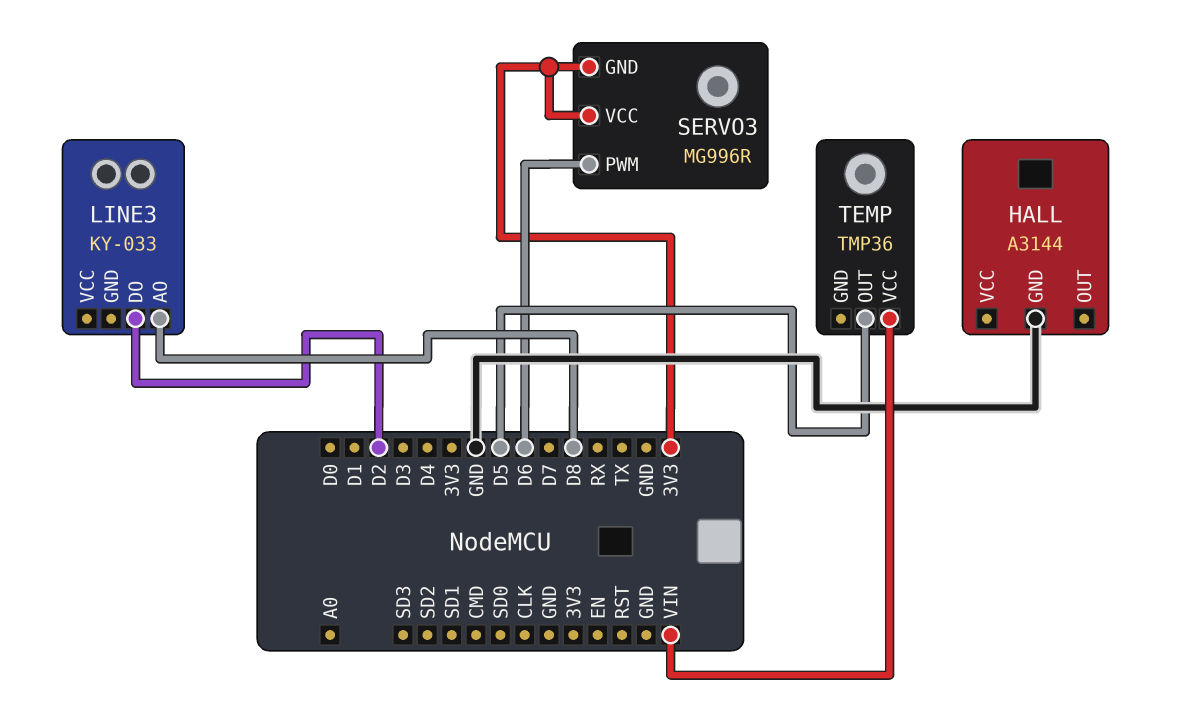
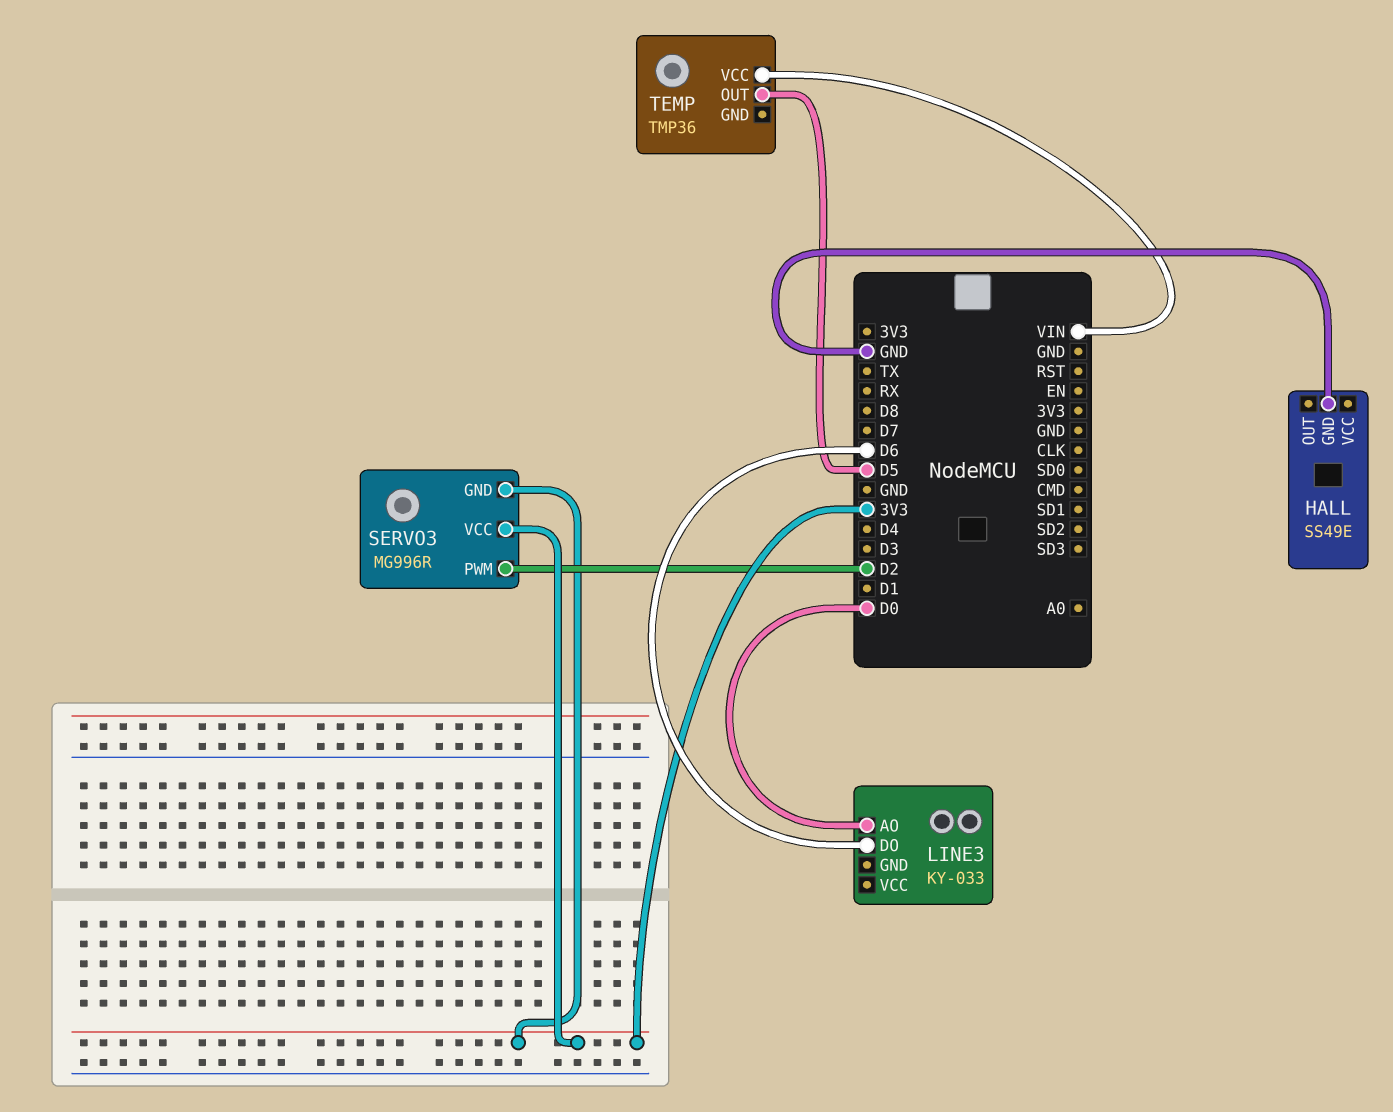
HALL: A3144 -> SS49E
LINE3 pin AO: D8 -> D0
LINE3 pin DO: D2 -> D6
SERVO3 pin PWM: D6 -> D2

